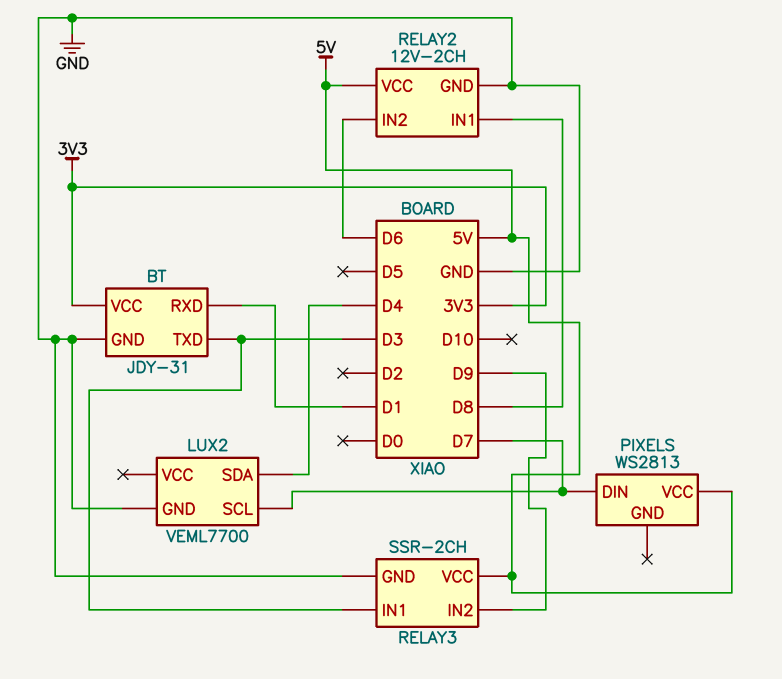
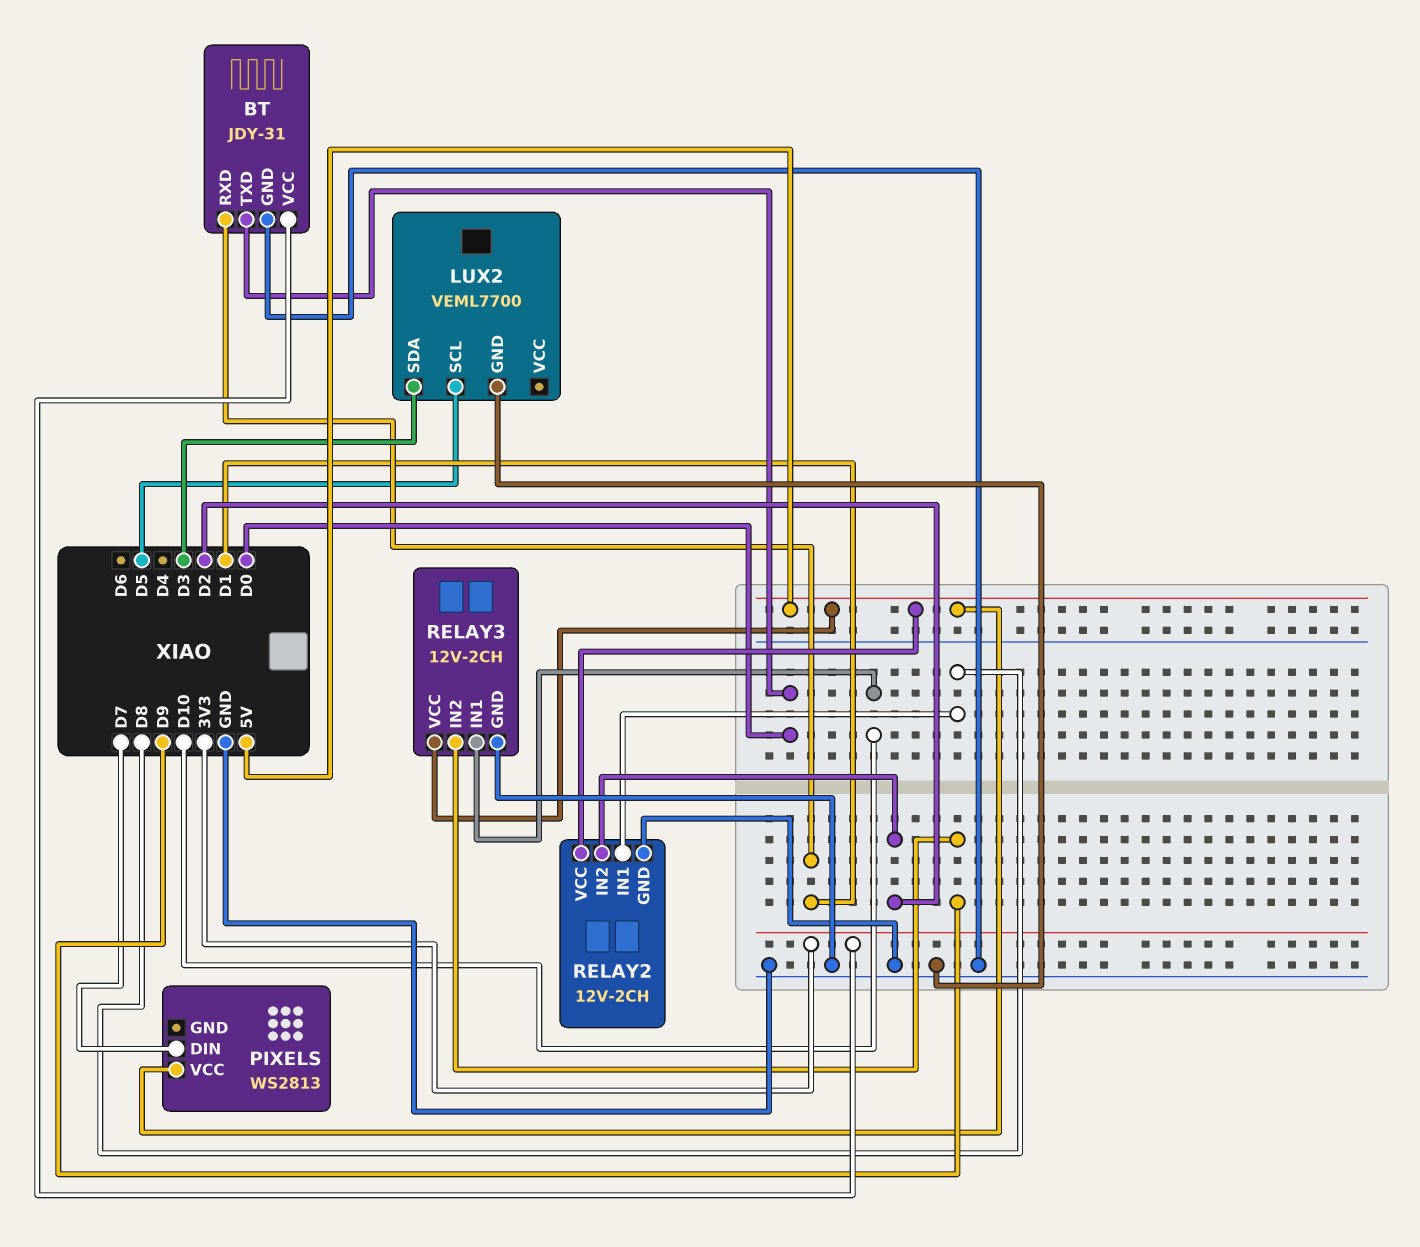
BT pin TXD: D3 -> D0
LUX2 pin SCL: D7 -> D5
LUX2 pin SDA: D4 -> D3
RELAY2 pin IN2: D6 -> D2
RELAY3: SSR-2CH -> 12V-2CH
RELAY3 pin IN1: D3 -> D10

